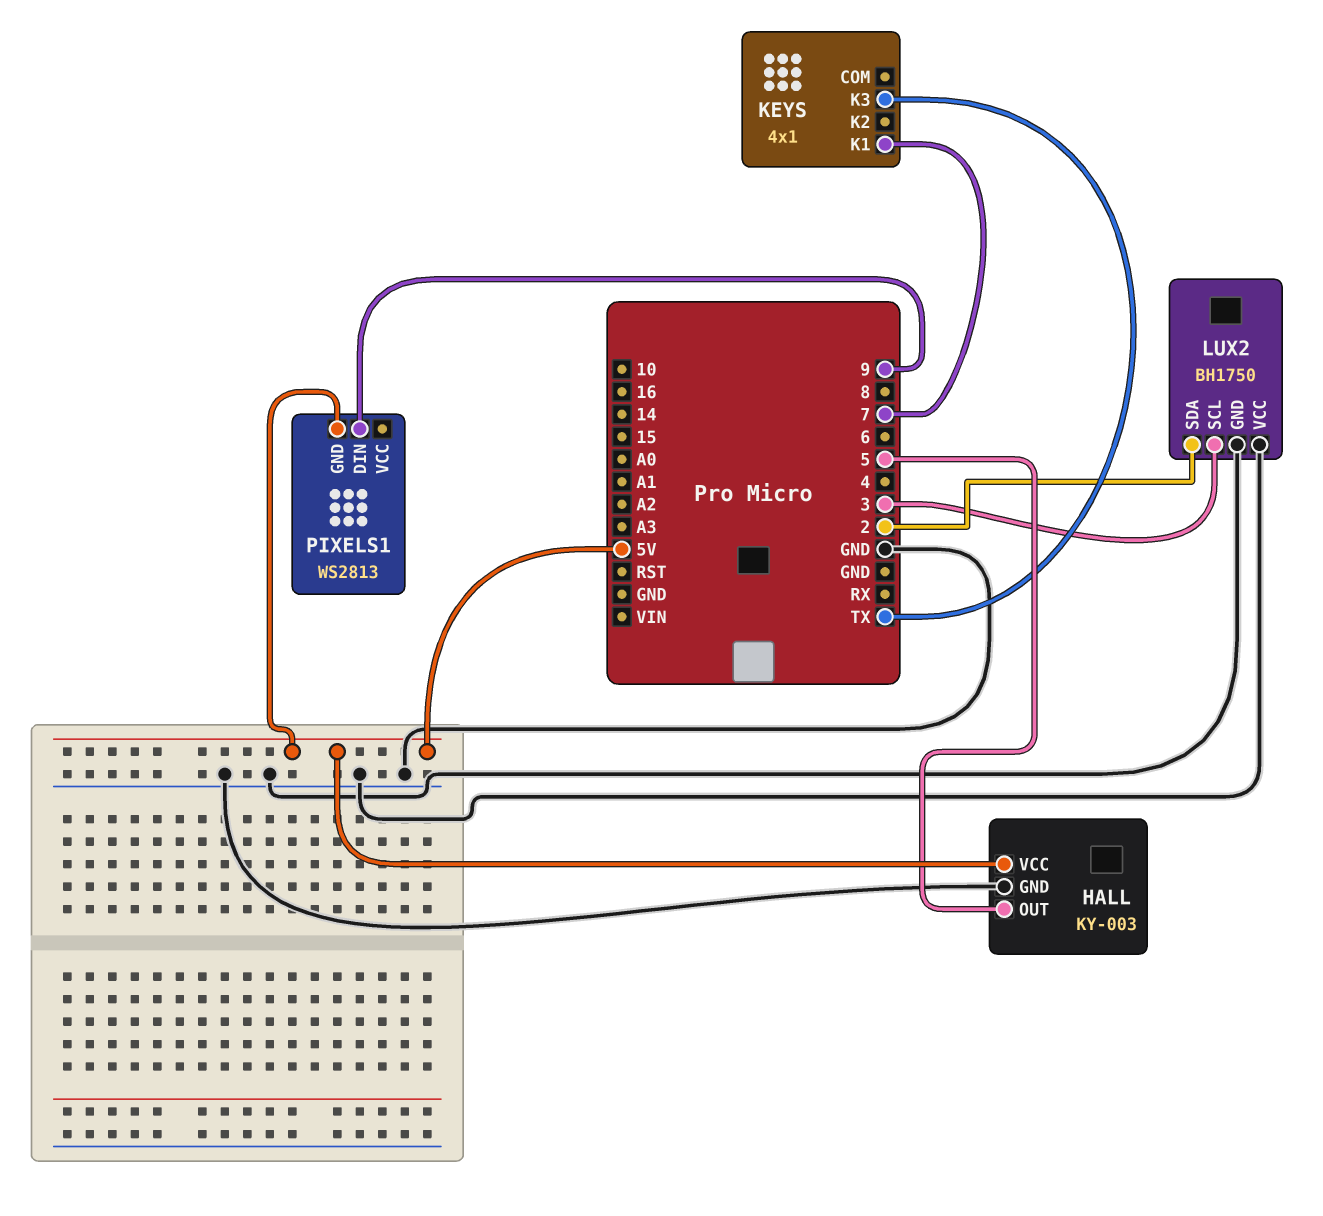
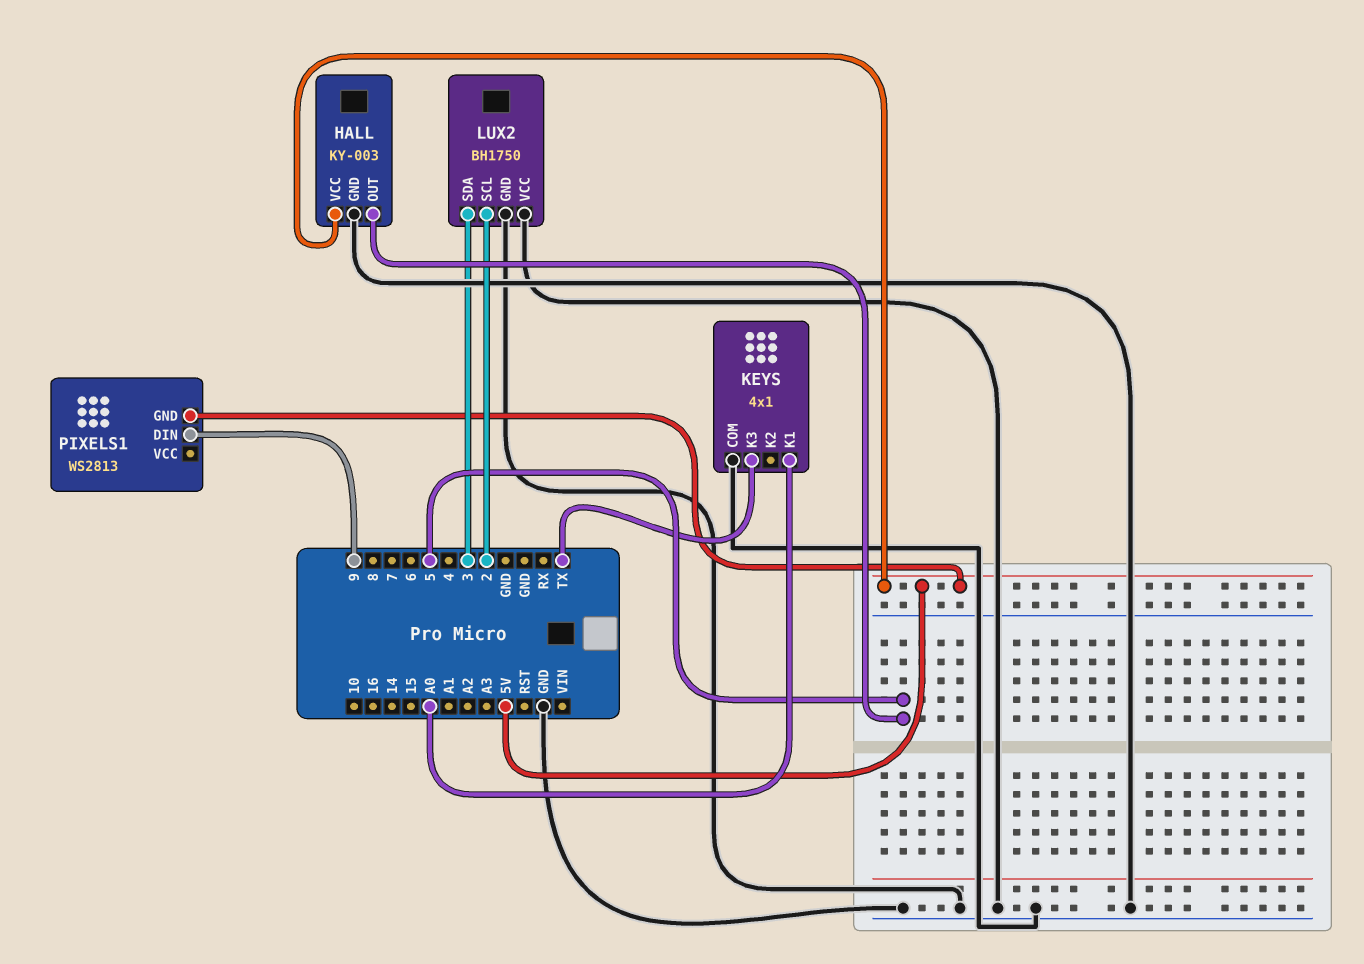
KEYS pin COM: none -> GND
KEYS pin K1: 7 -> A0
LUX2 pin SCL: 3 -> 2
LUX2 pin SDA: 2 -> 3

